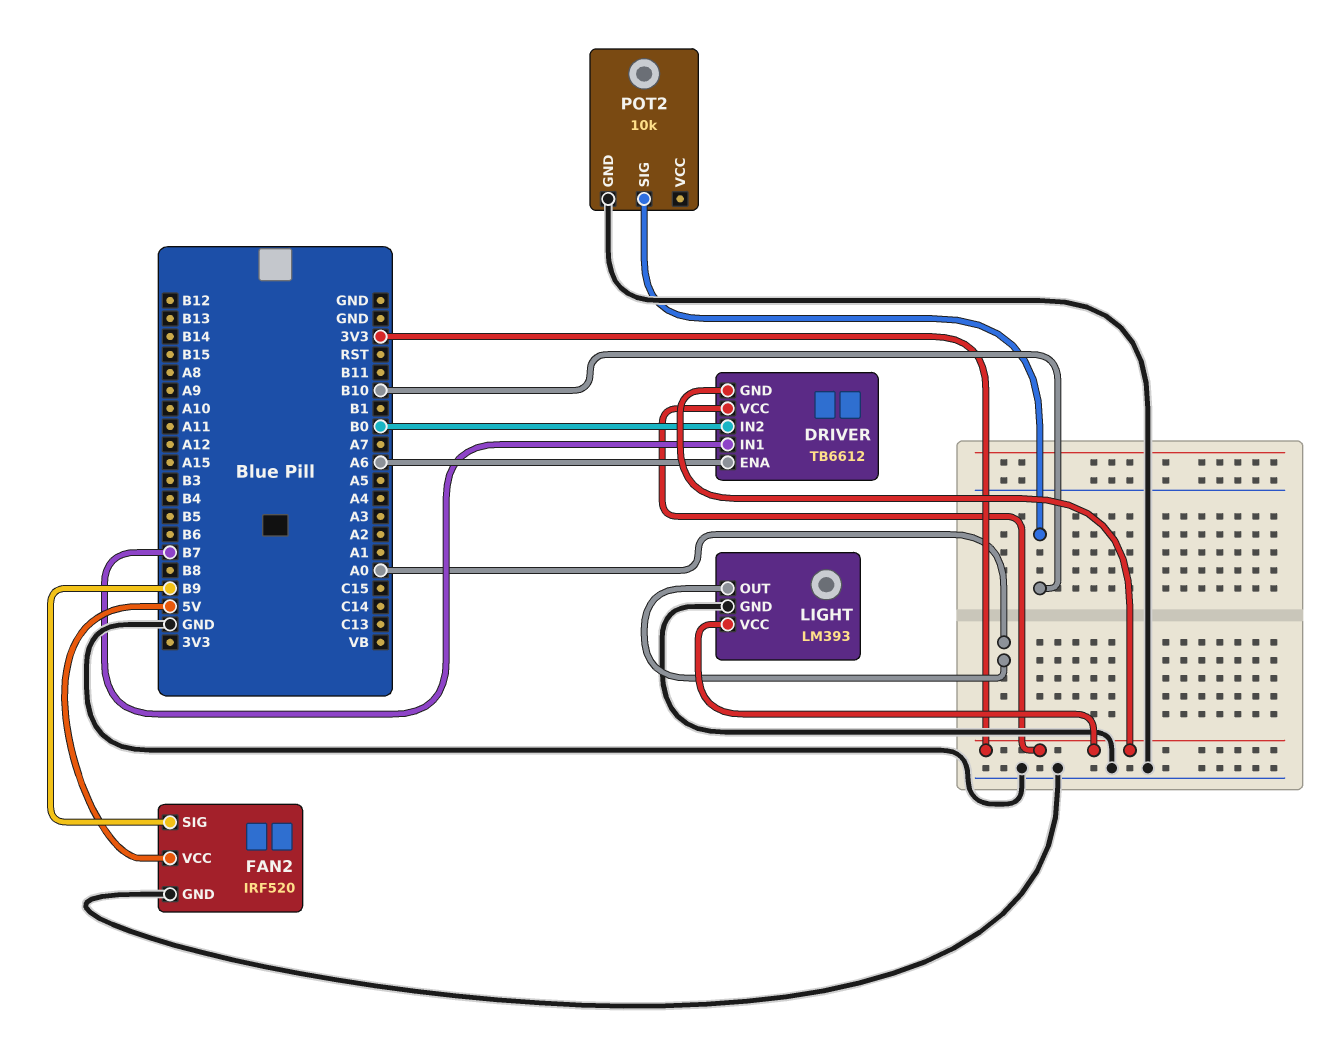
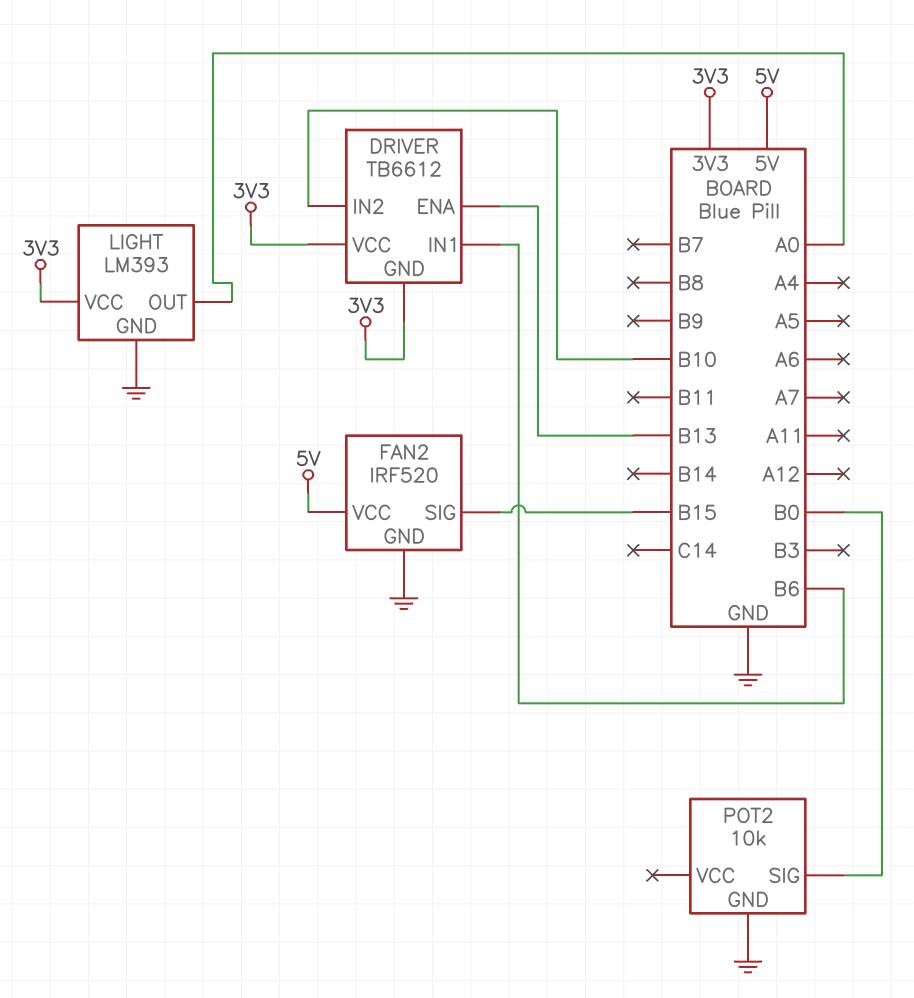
DRIVER pin ENA: A6 -> B13
DRIVER pin IN1: B7 -> B6
DRIVER pin IN2: B0 -> B10
FAN2 pin SIG: B9 -> B15
POT2 pin SIG: B10 -> B0

